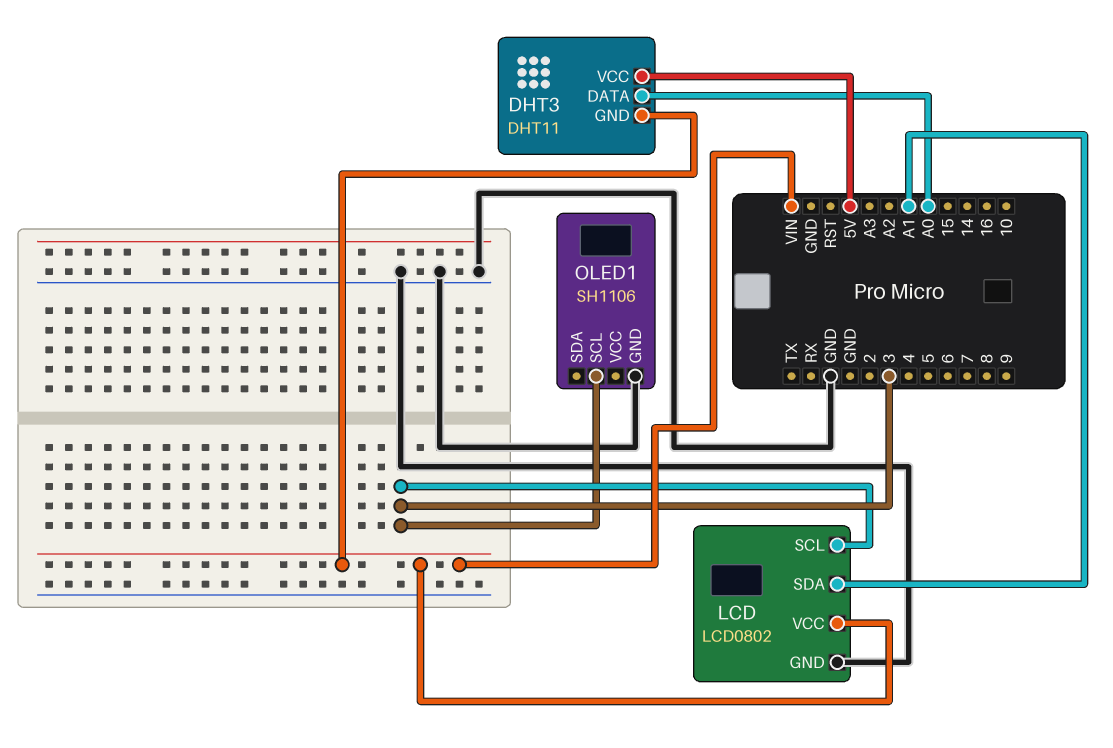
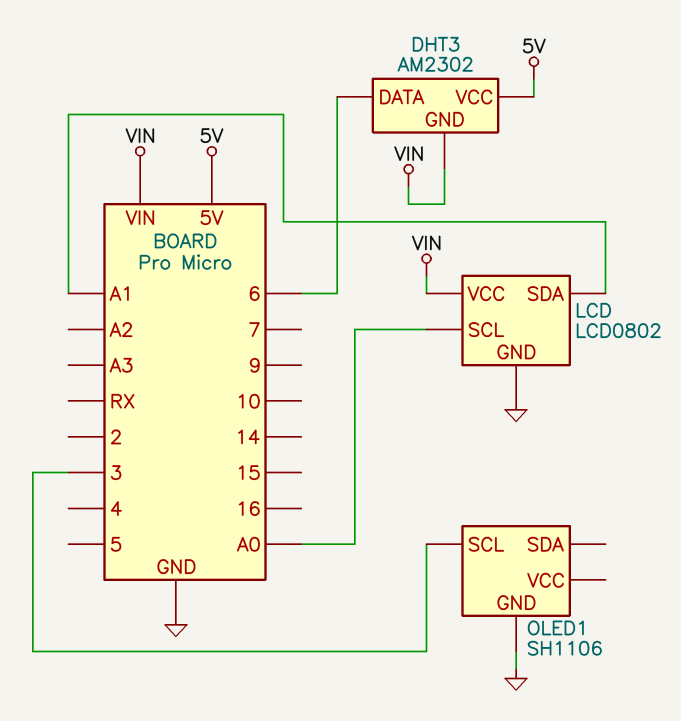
DHT3: DHT11 -> AM2302
DHT3 pin DATA: A0 -> 6
LCD pin SCL: 3 -> A0

